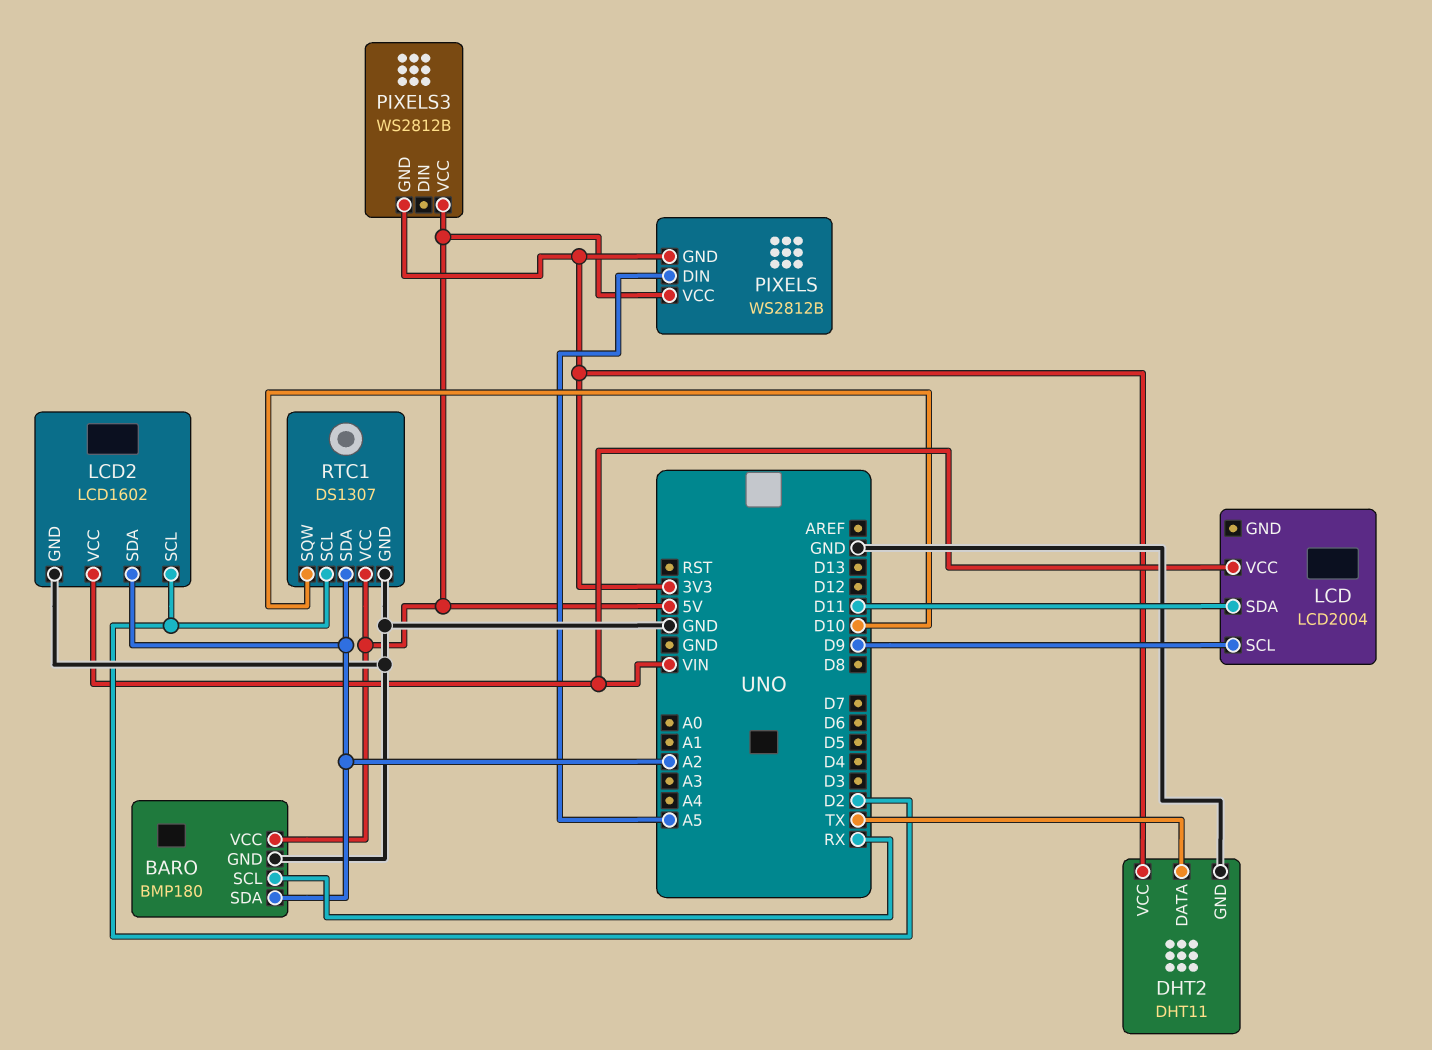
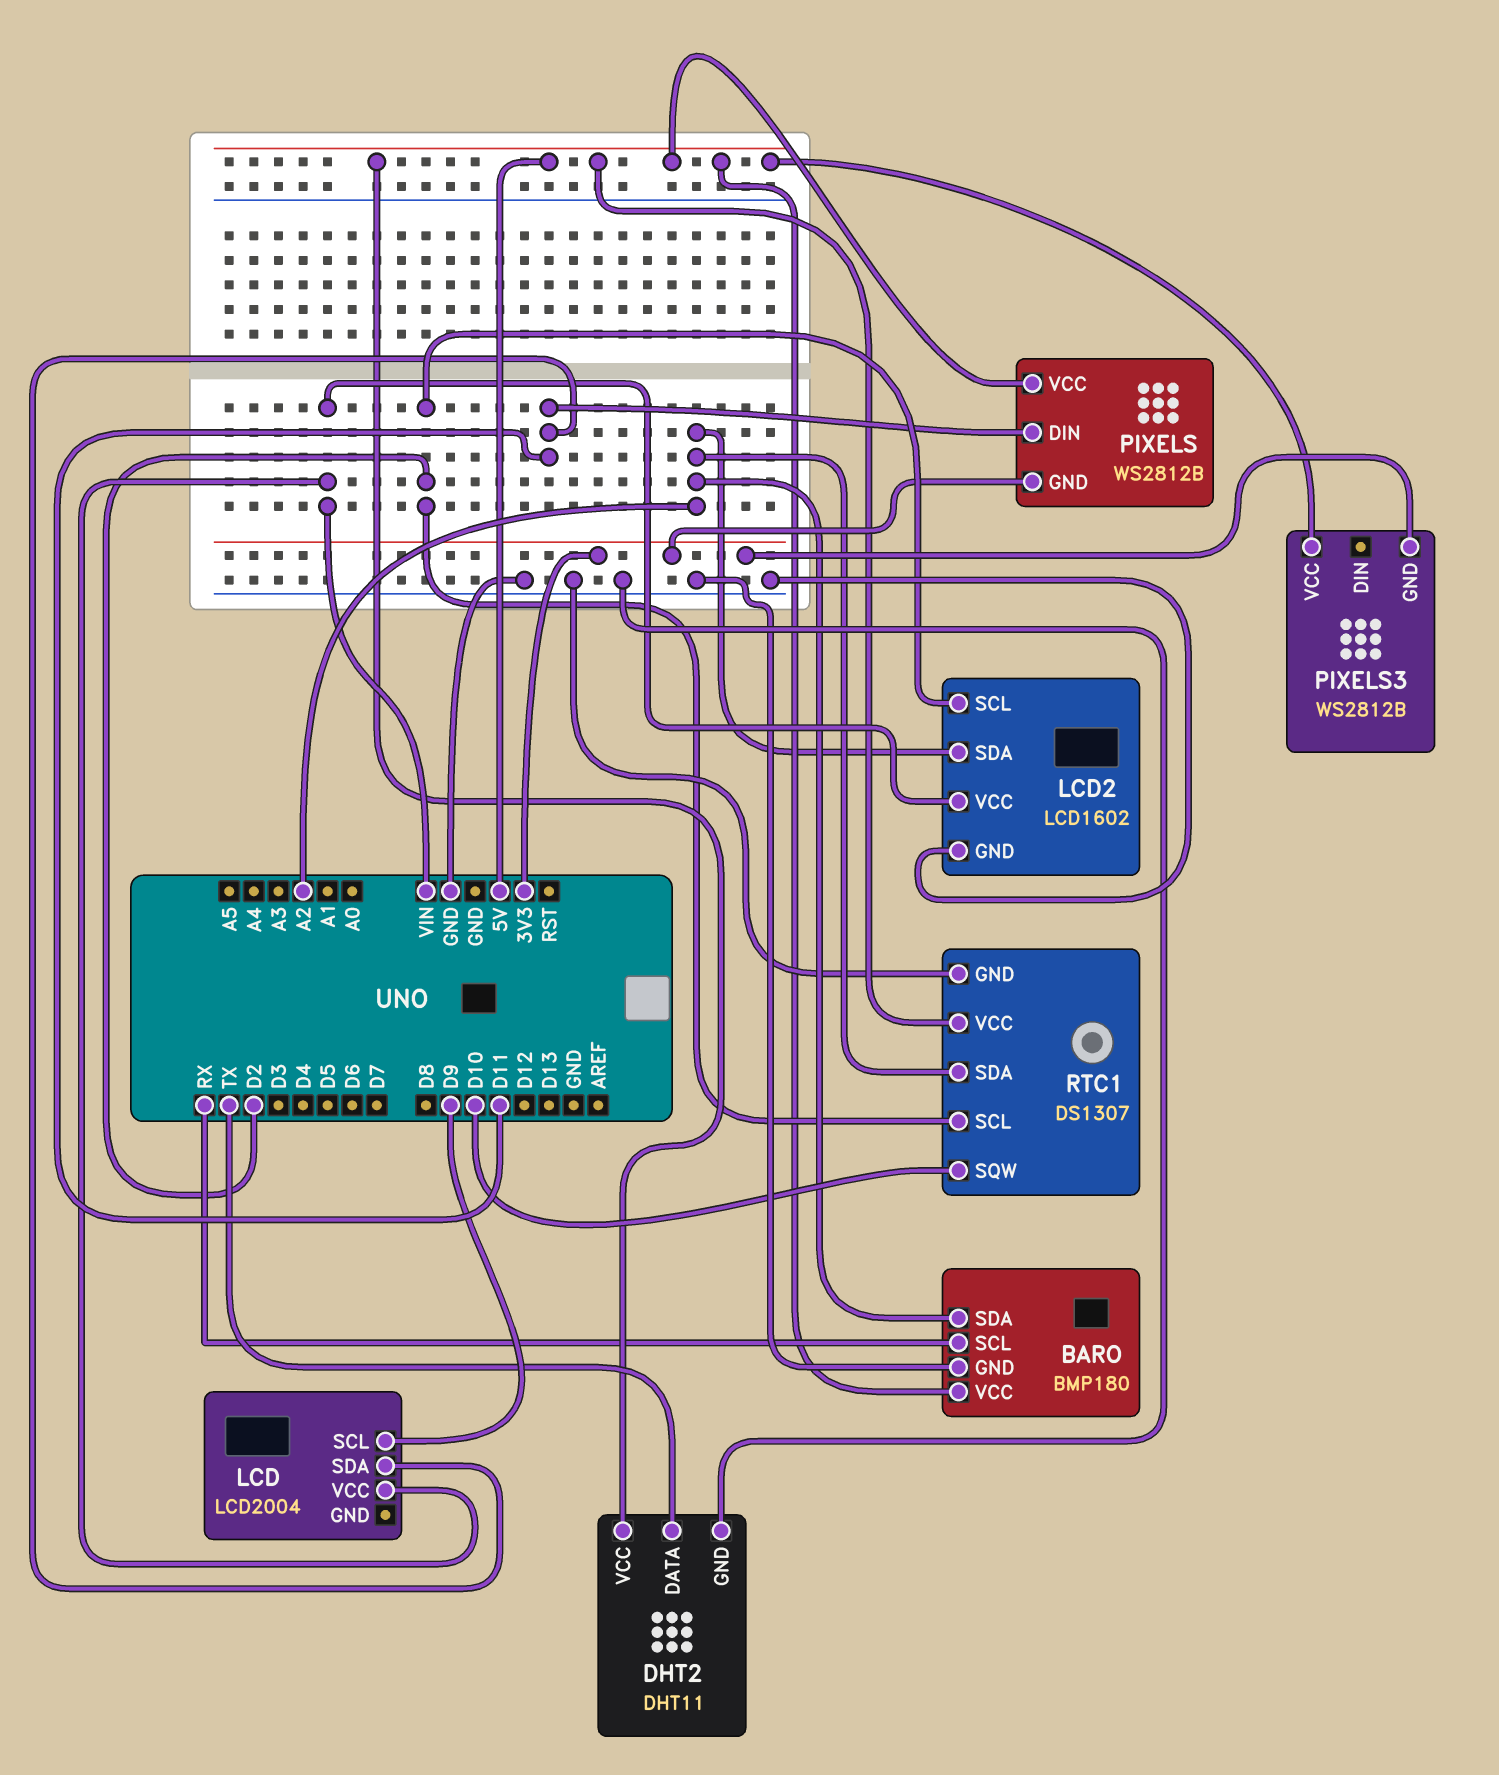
DHT2 pin VCC: 3V3 -> 5V
PIXELS pin DIN: A5 -> D11

